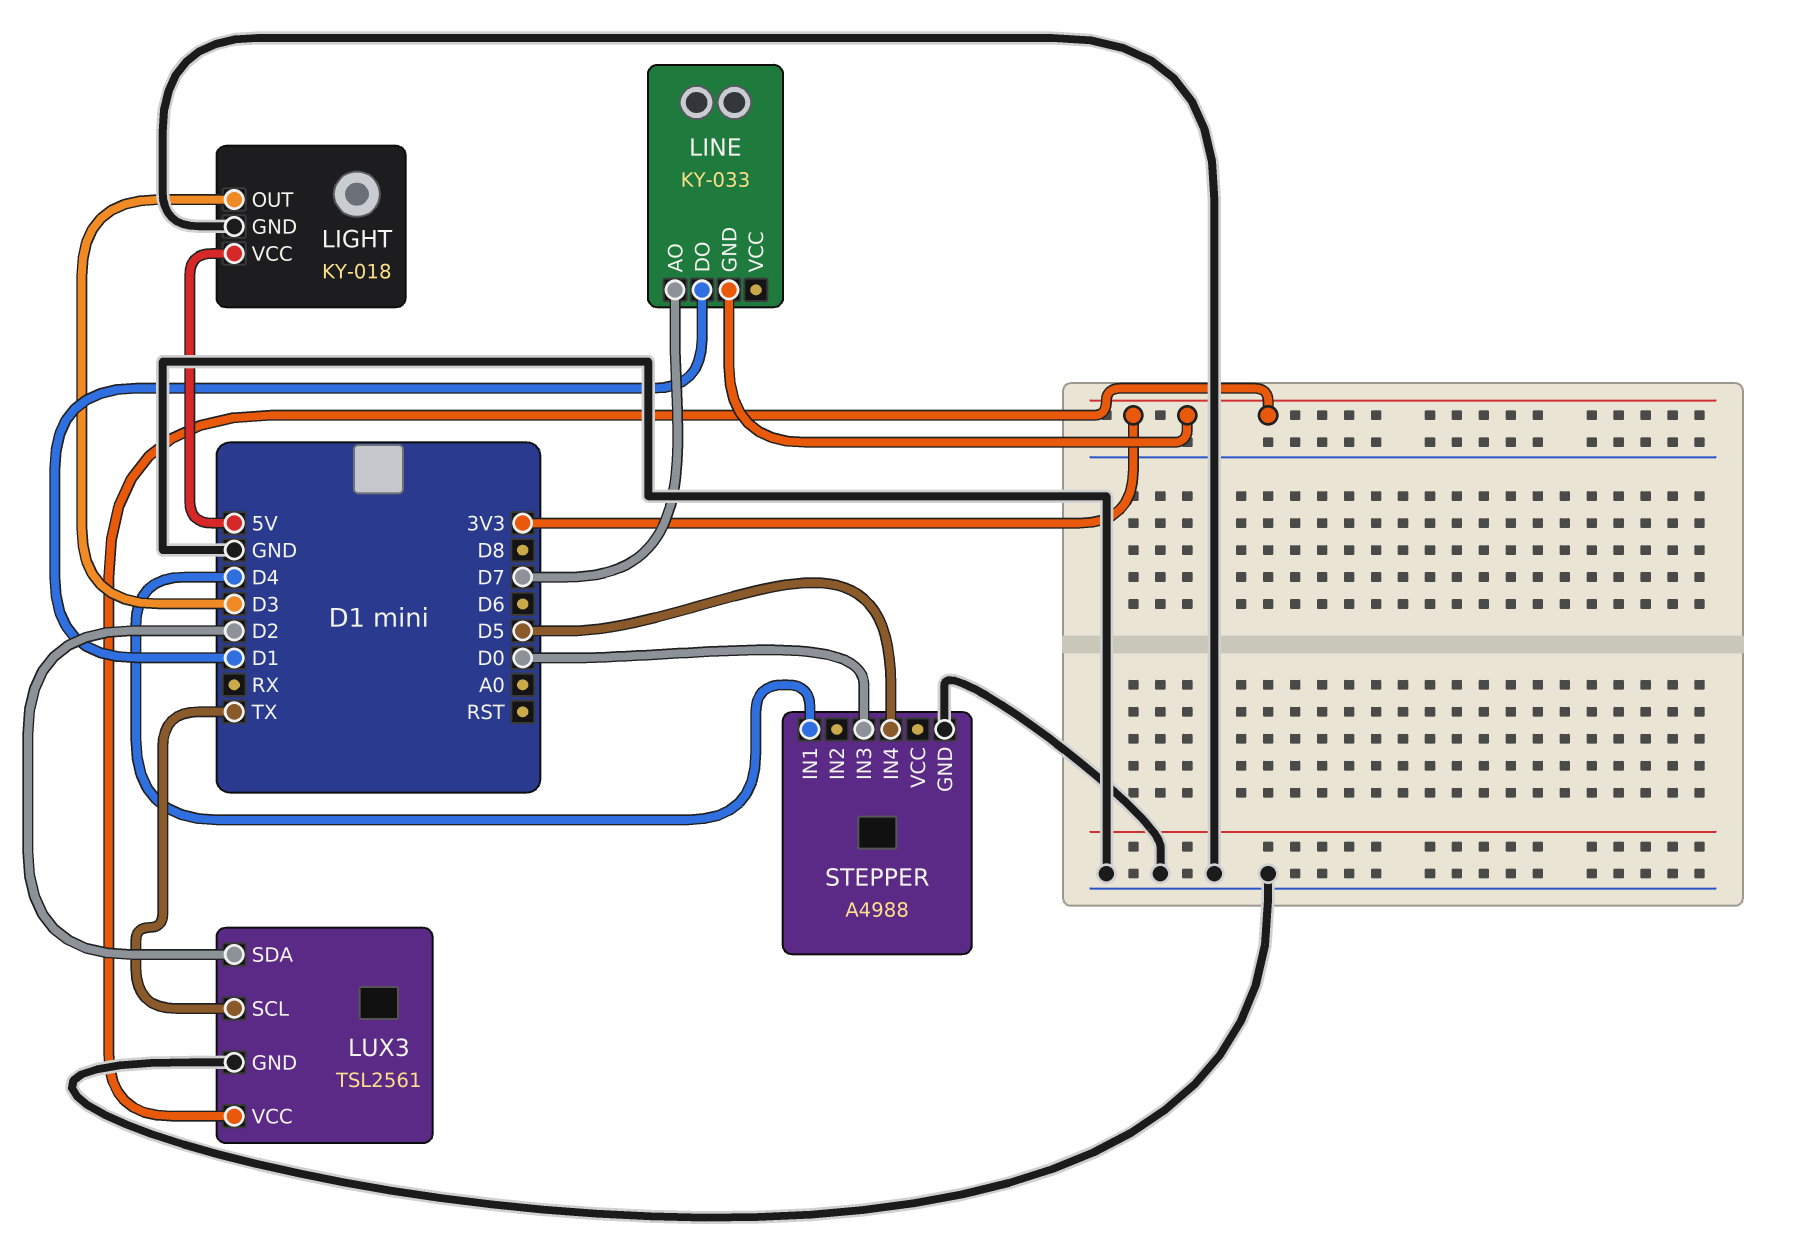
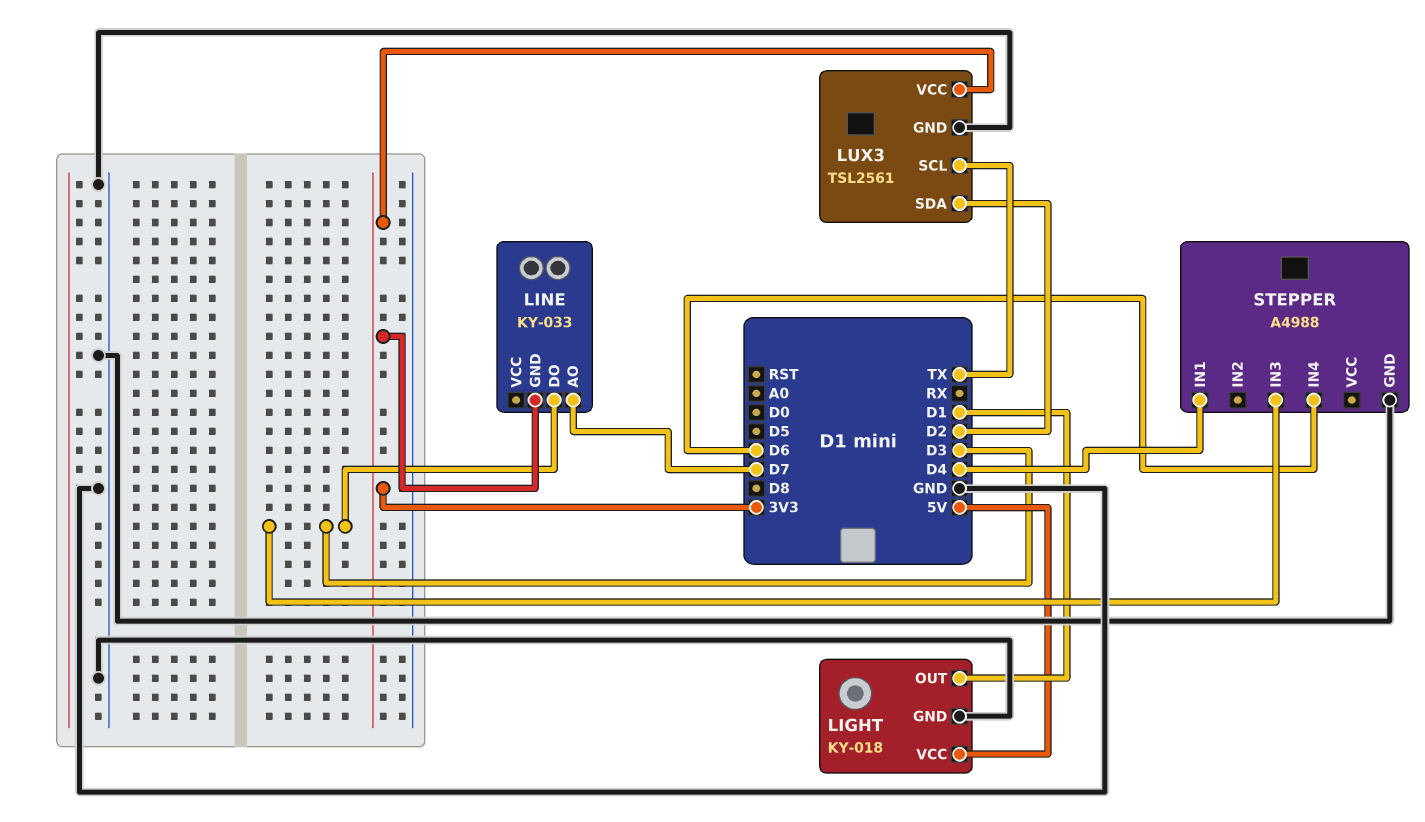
LIGHT pin OUT: D3 -> D1
LINE pin DO: D1 -> D3
STEPPER pin IN3: D0 -> D3
STEPPER pin IN4: D5 -> D6

